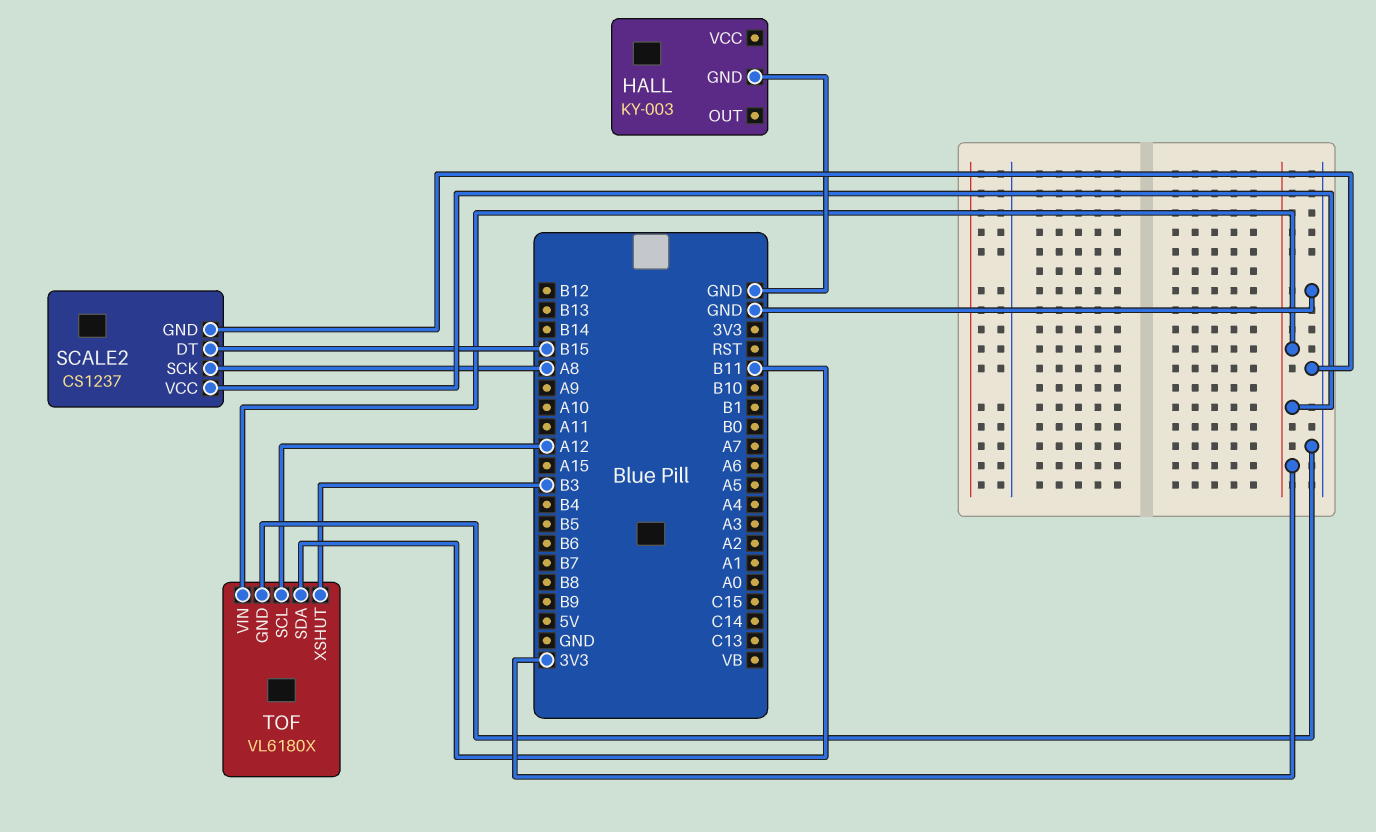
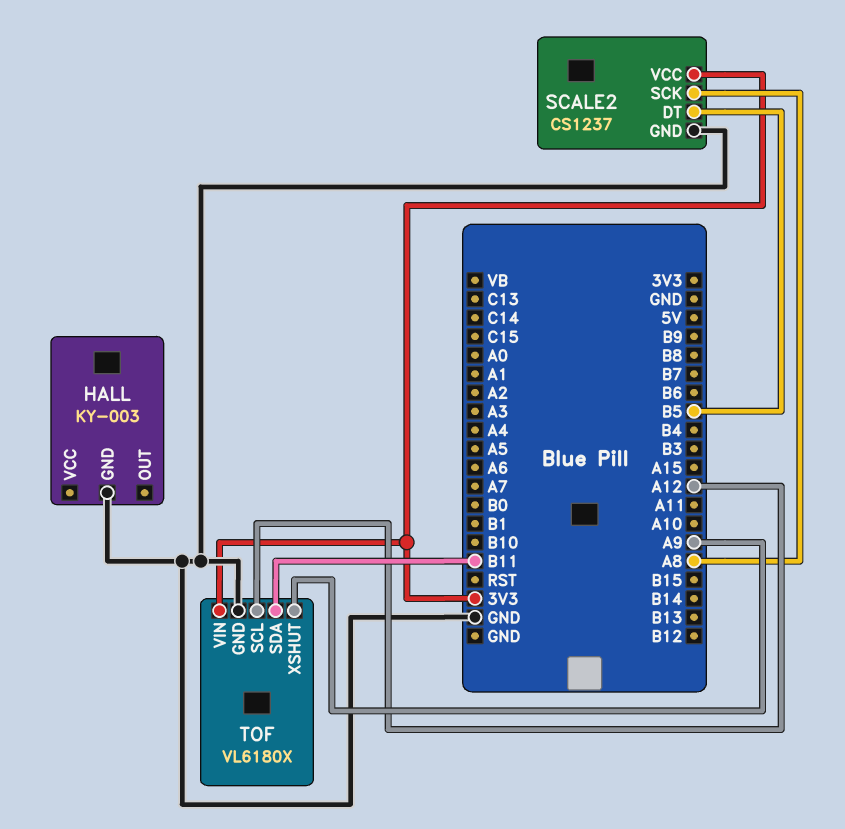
SCALE2 pin DT: B15 -> B5
TOF pin XSHUT: B3 -> A9

